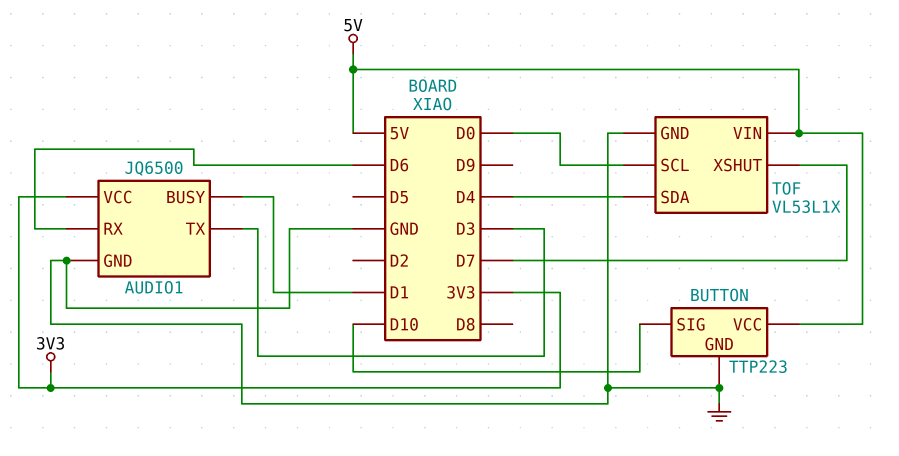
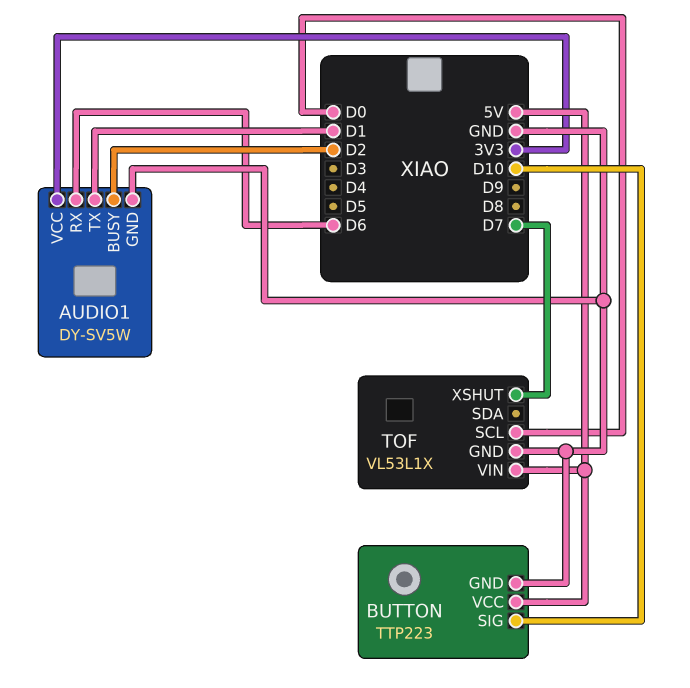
AUDIO1: JQ6500 -> DY-SV5W
AUDIO1 pin BUSY: D1 -> D2
AUDIO1 pin TX: D3 -> D1
TOF pin SDA: D4 -> none

